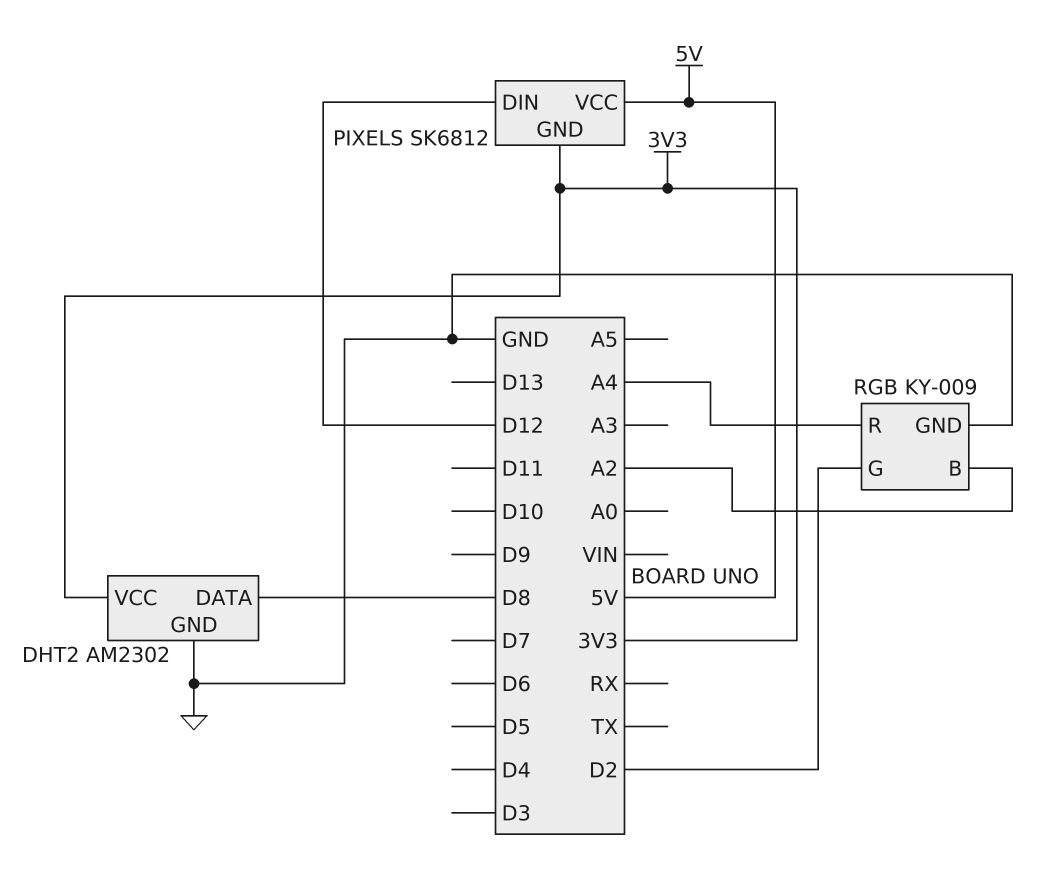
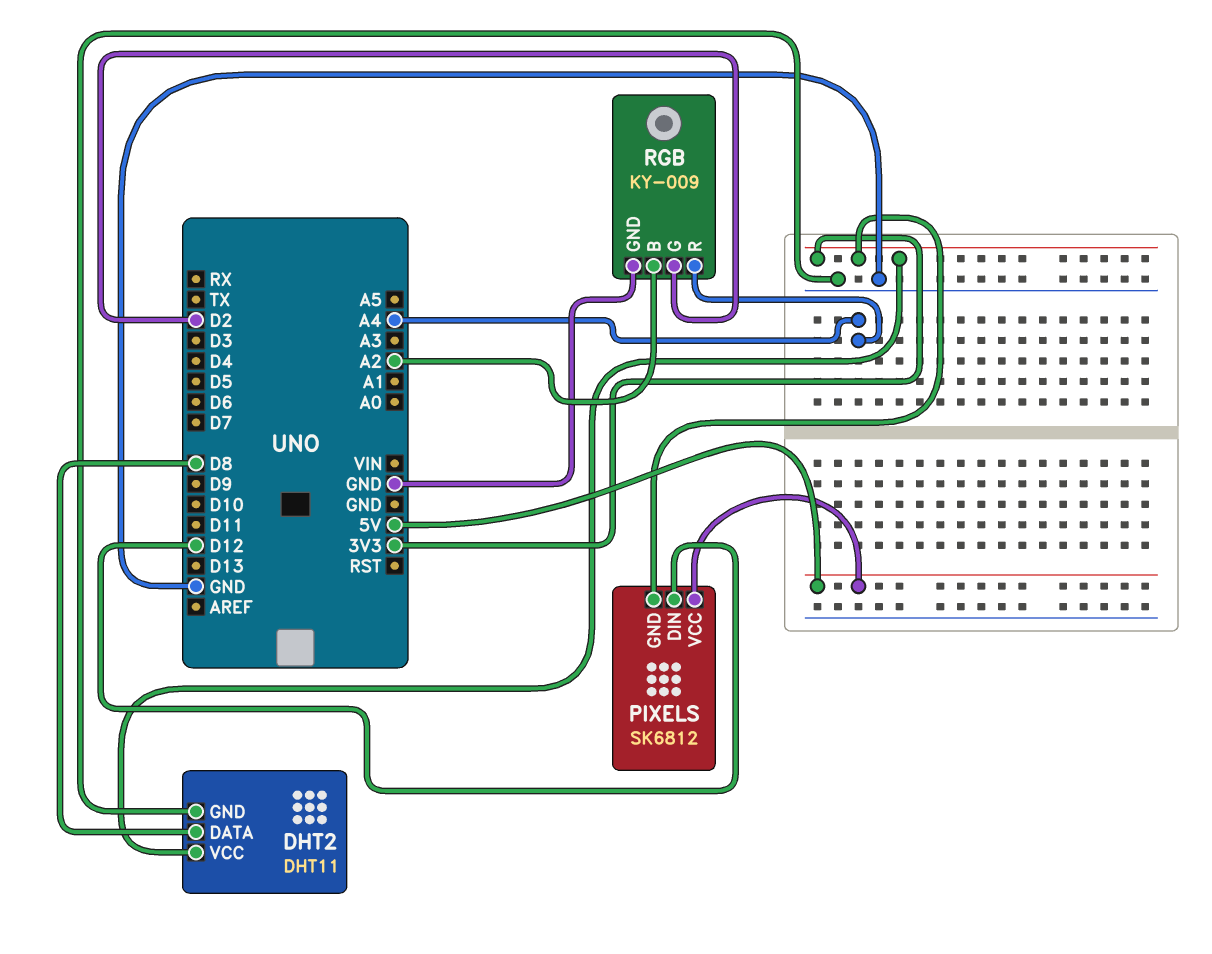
DHT2: AM2302 -> DHT11

